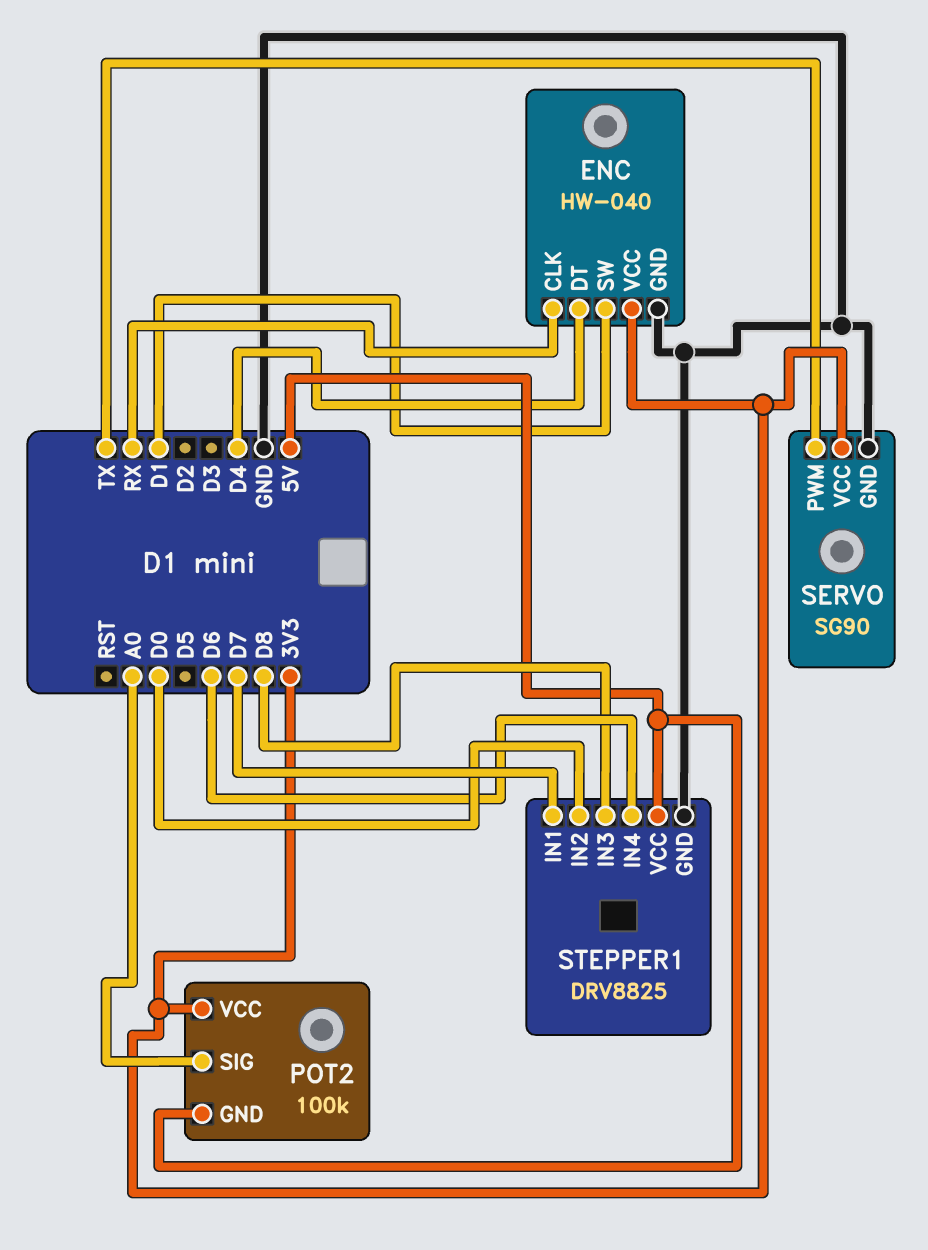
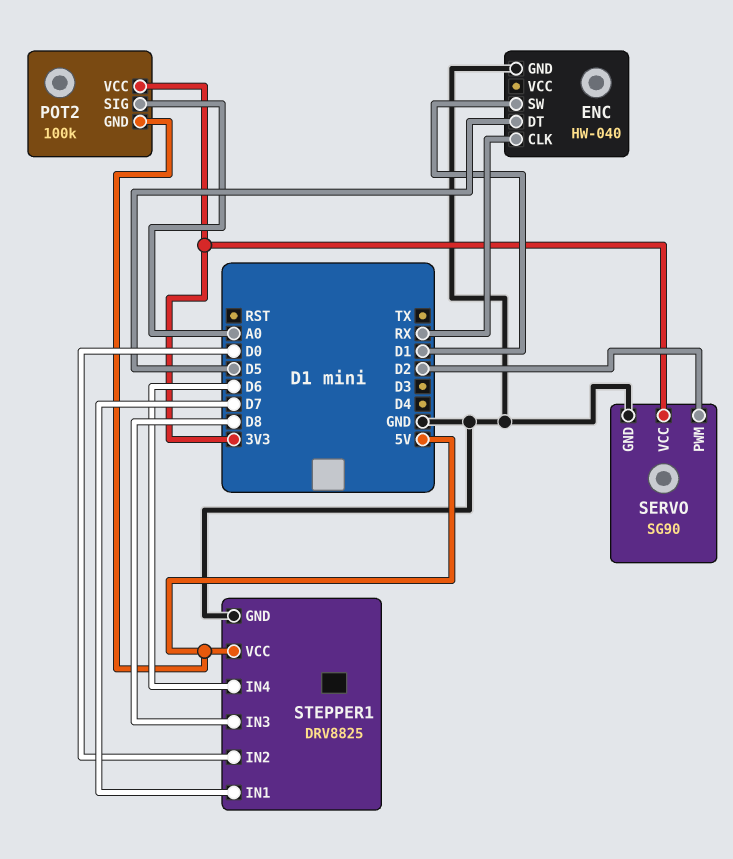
ENC pin DT: D4 -> D5
ENC pin VCC: 3V3 -> none
SERVO pin PWM: TX -> D2

